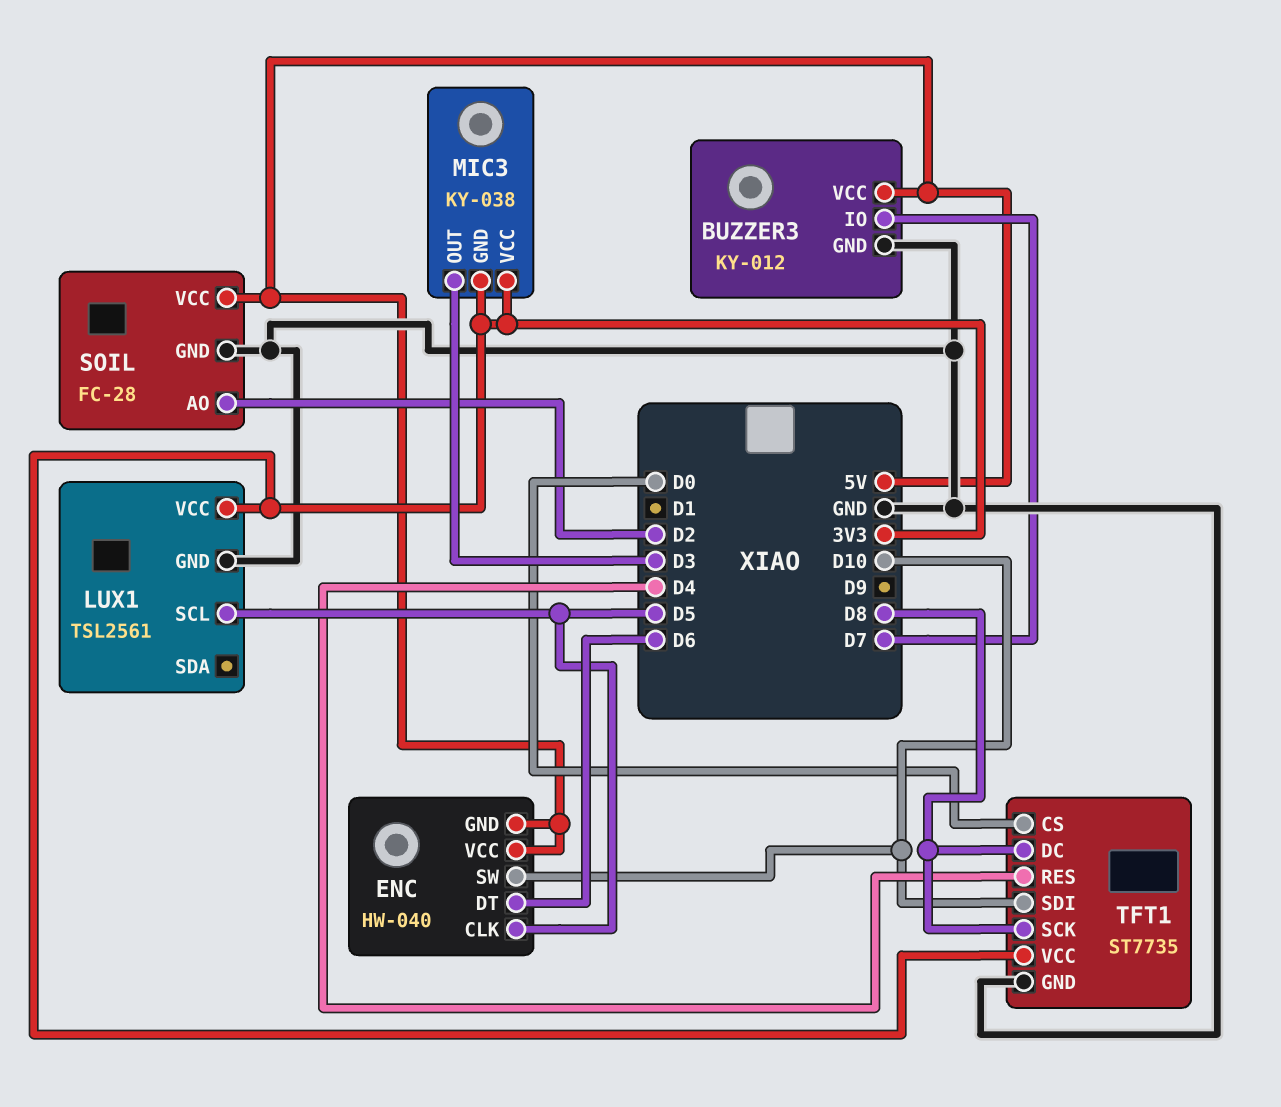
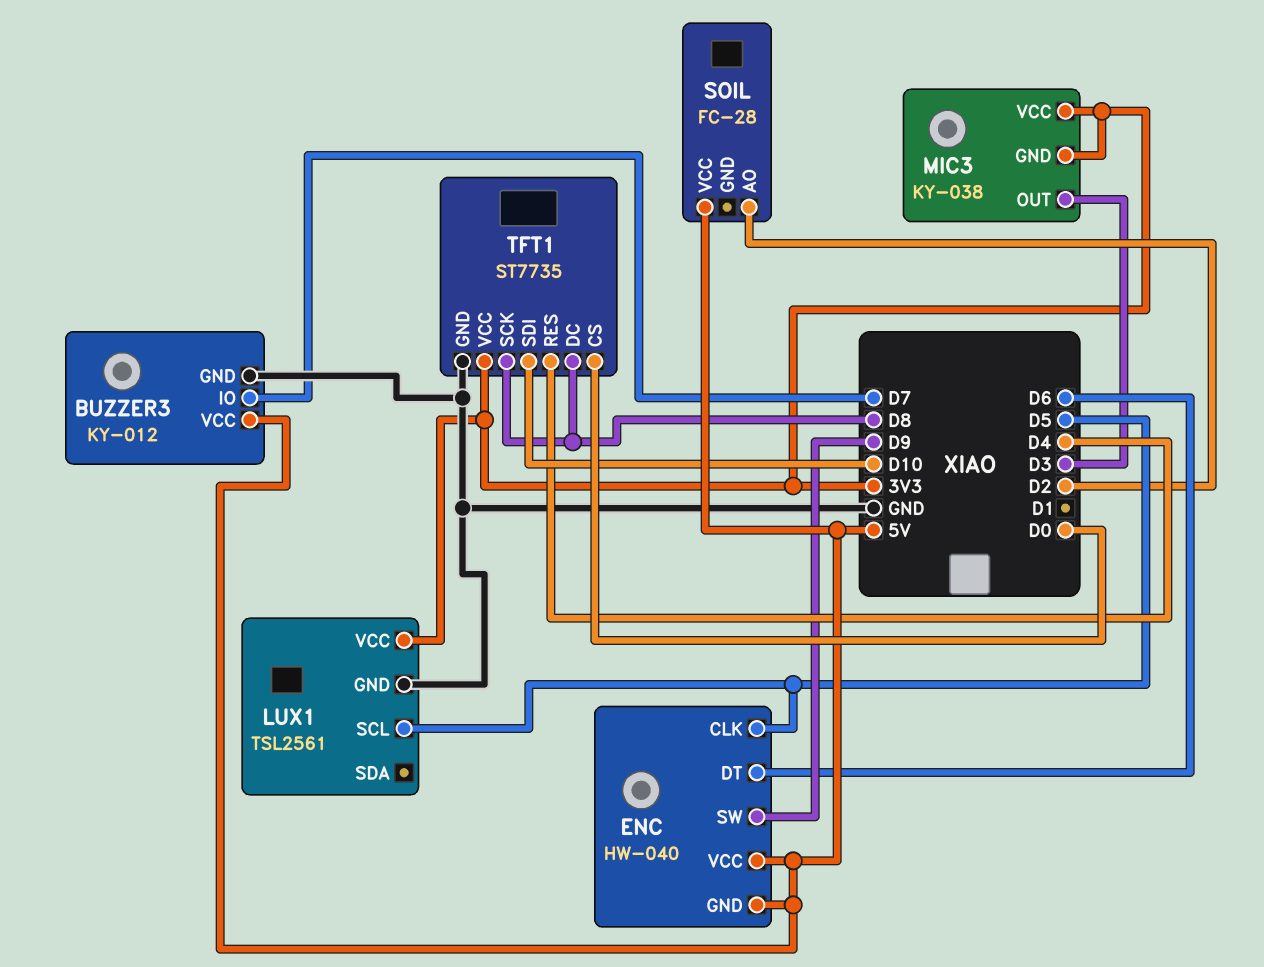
ENC pin SW: D10 -> D9
SOIL pin GND: GND -> none

